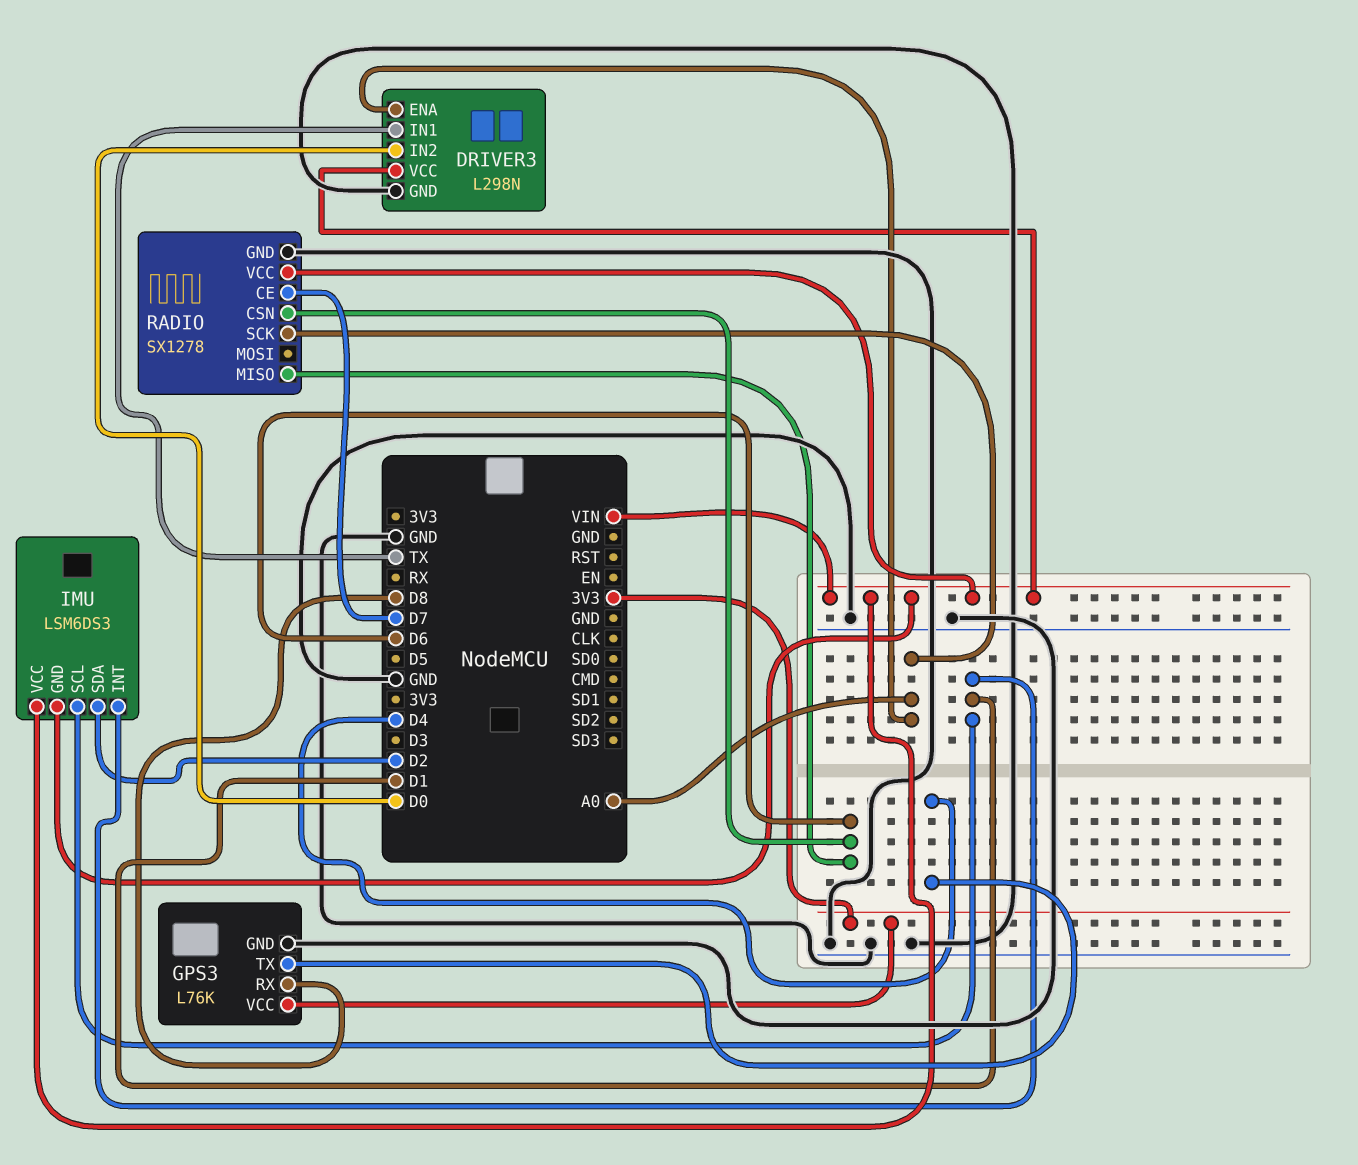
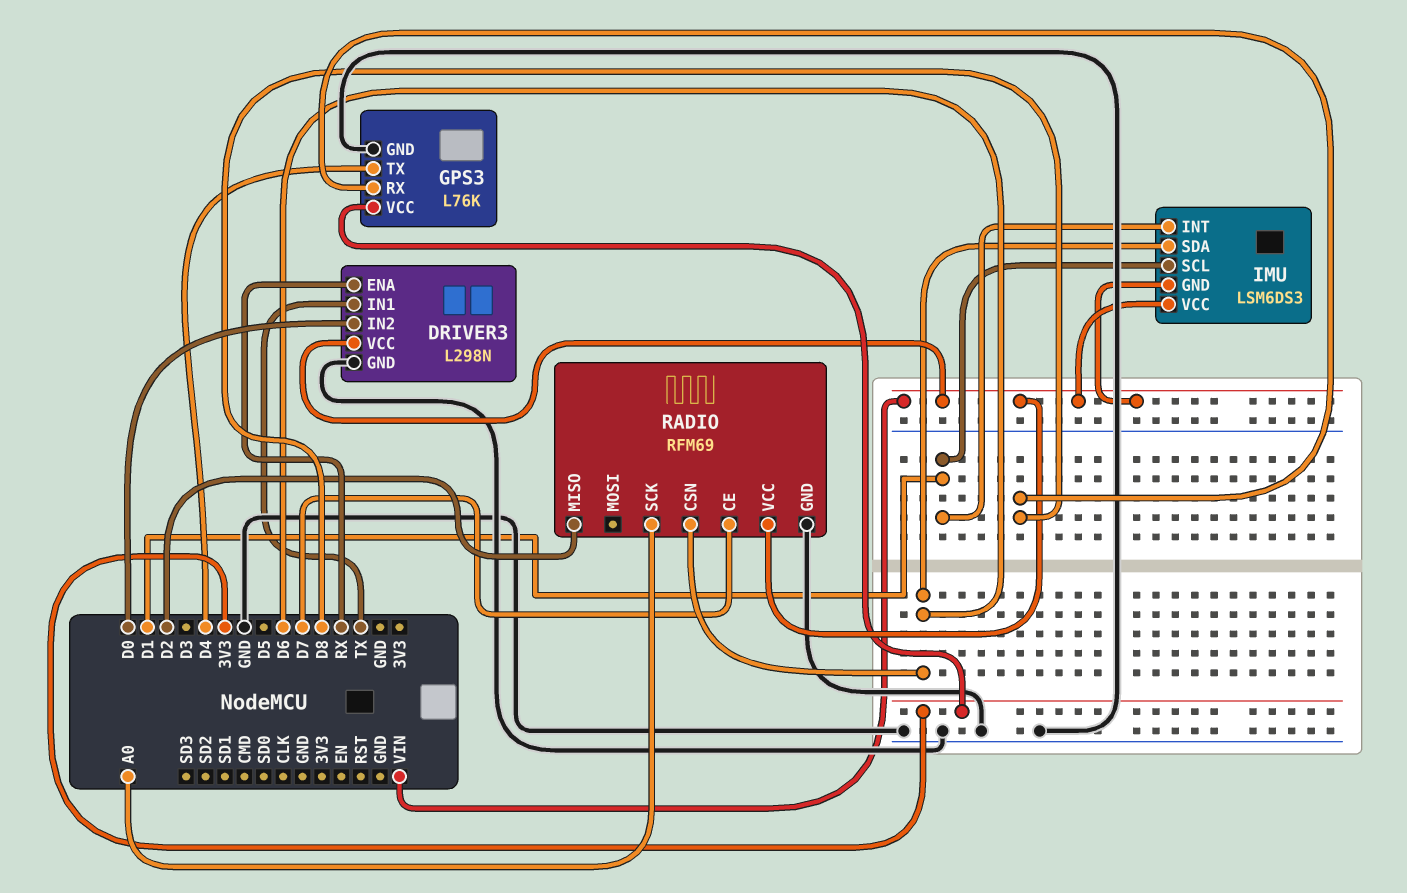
DRIVER3 pin ENA: A0 -> RX
IMU pin SDA: D2 -> D6
RADIO: SX1278 -> RFM69
RADIO pin MISO: D6 -> D2

